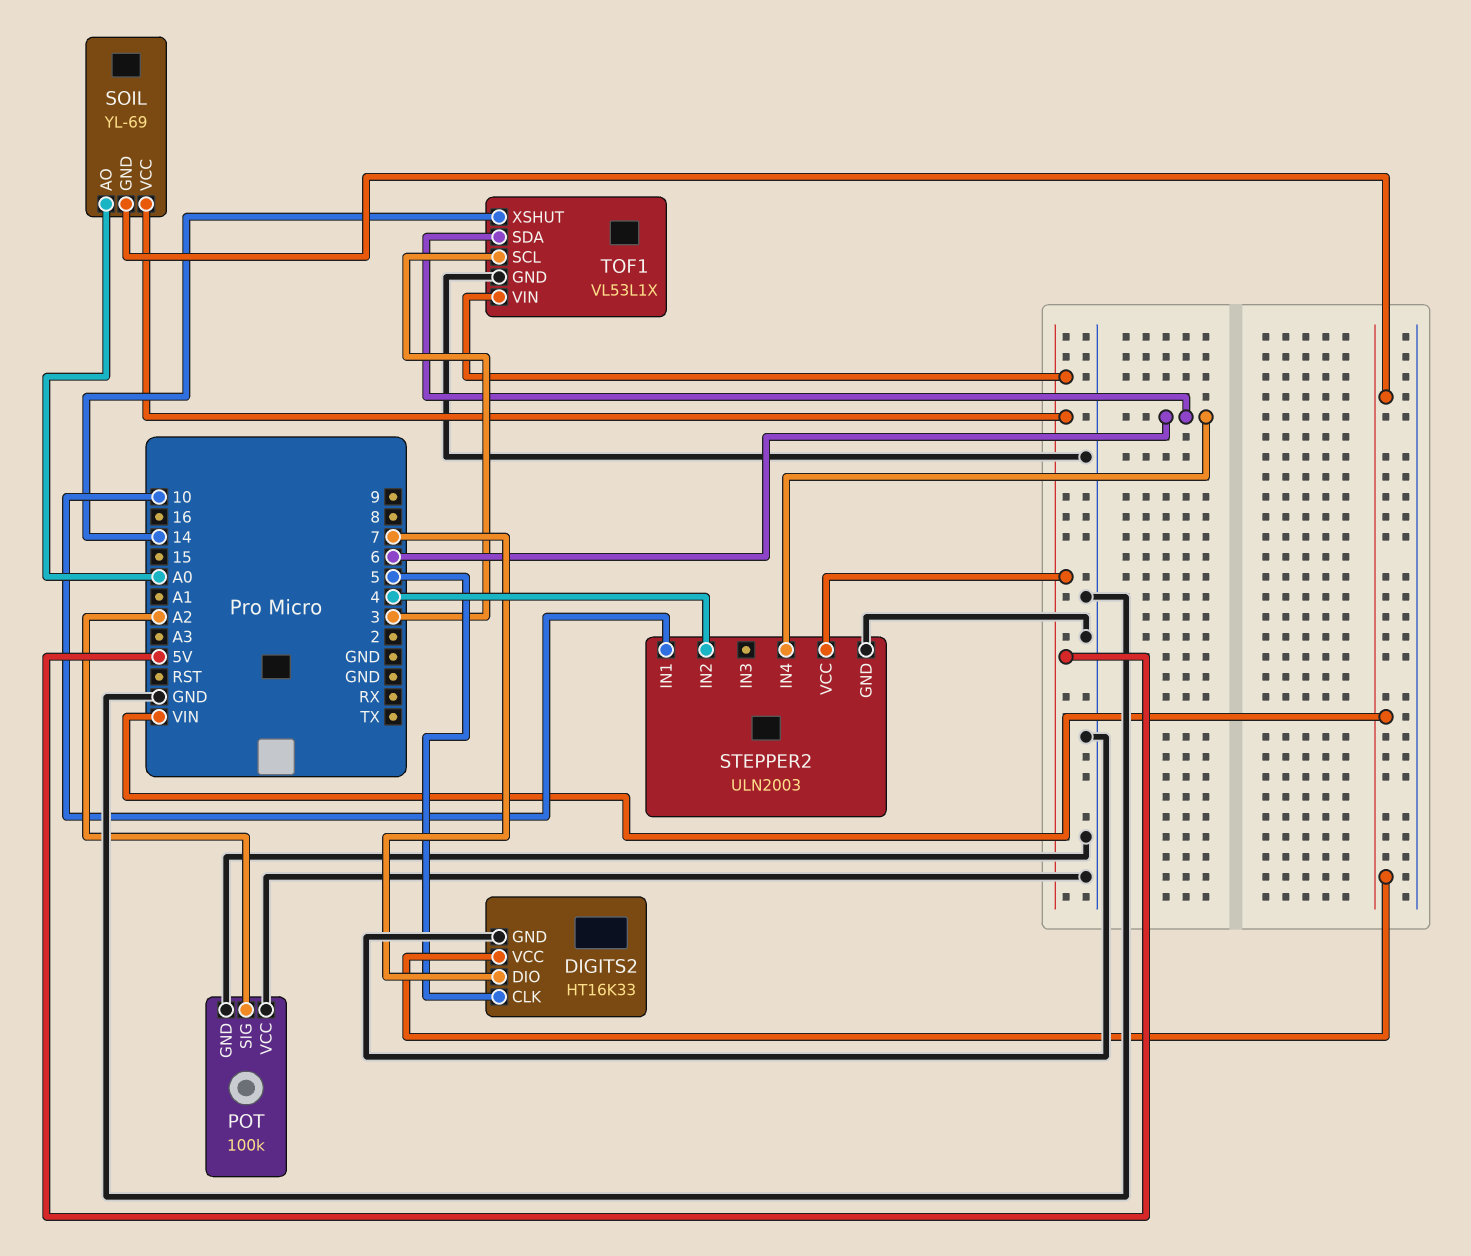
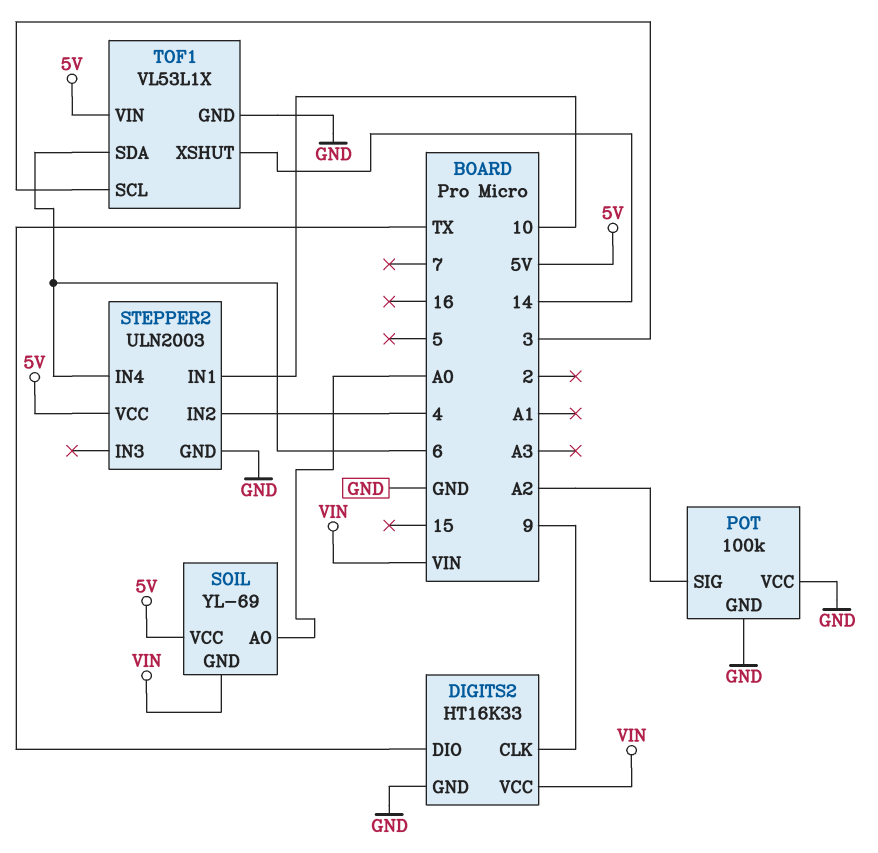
DIGITS2 pin CLK: 5 -> 9
DIGITS2 pin DIO: 7 -> TX

